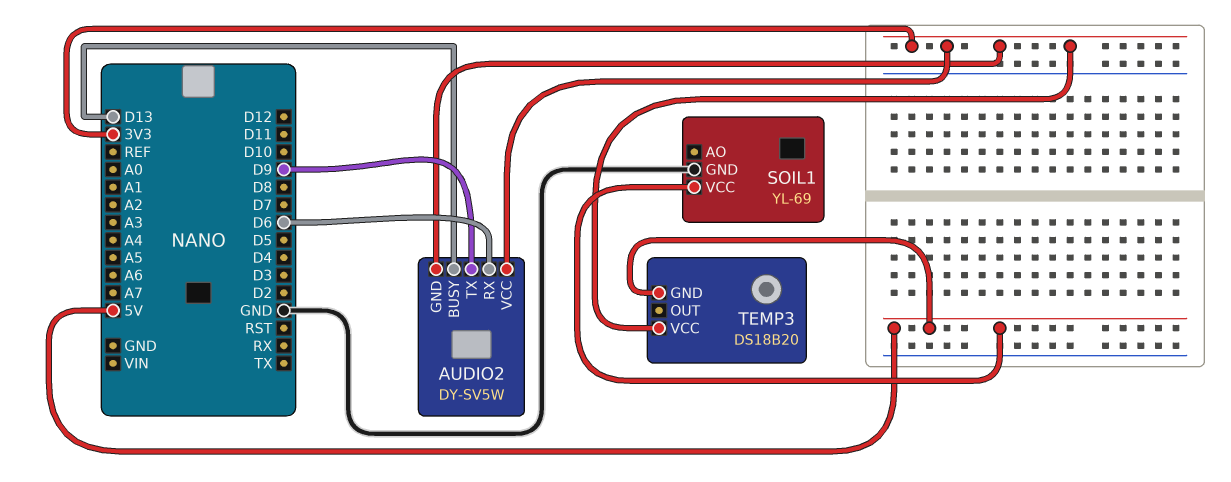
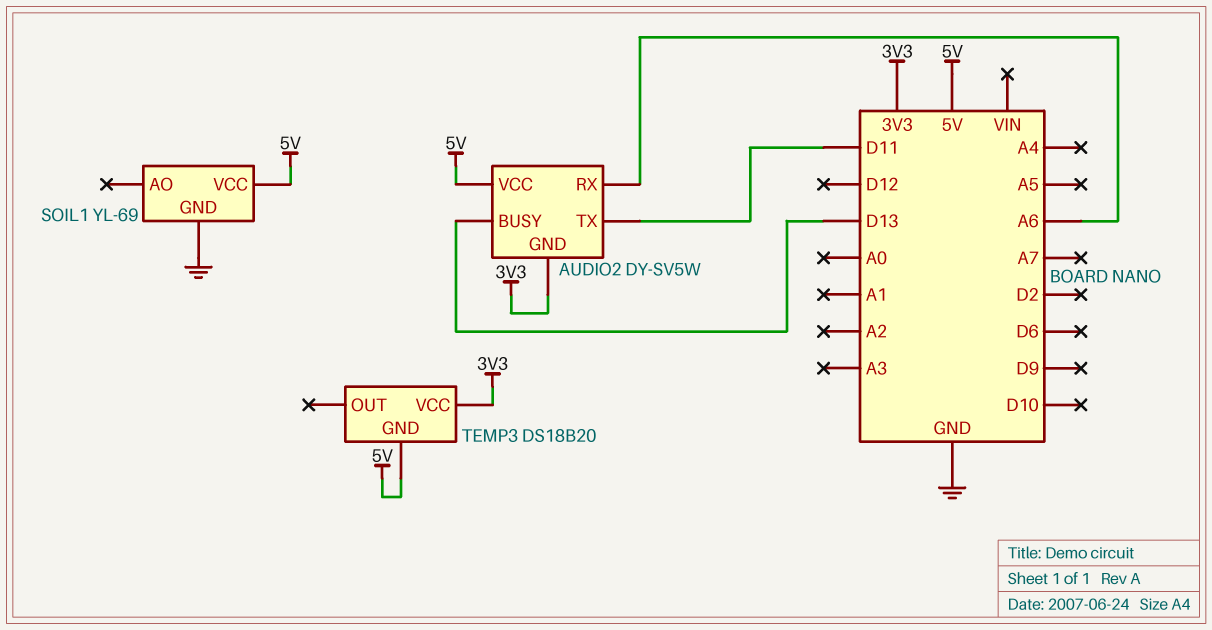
AUDIO2 pin RX: D6 -> A6
AUDIO2 pin TX: D9 -> D11
AUDIO2 pin VCC: 3V3 -> 5V

